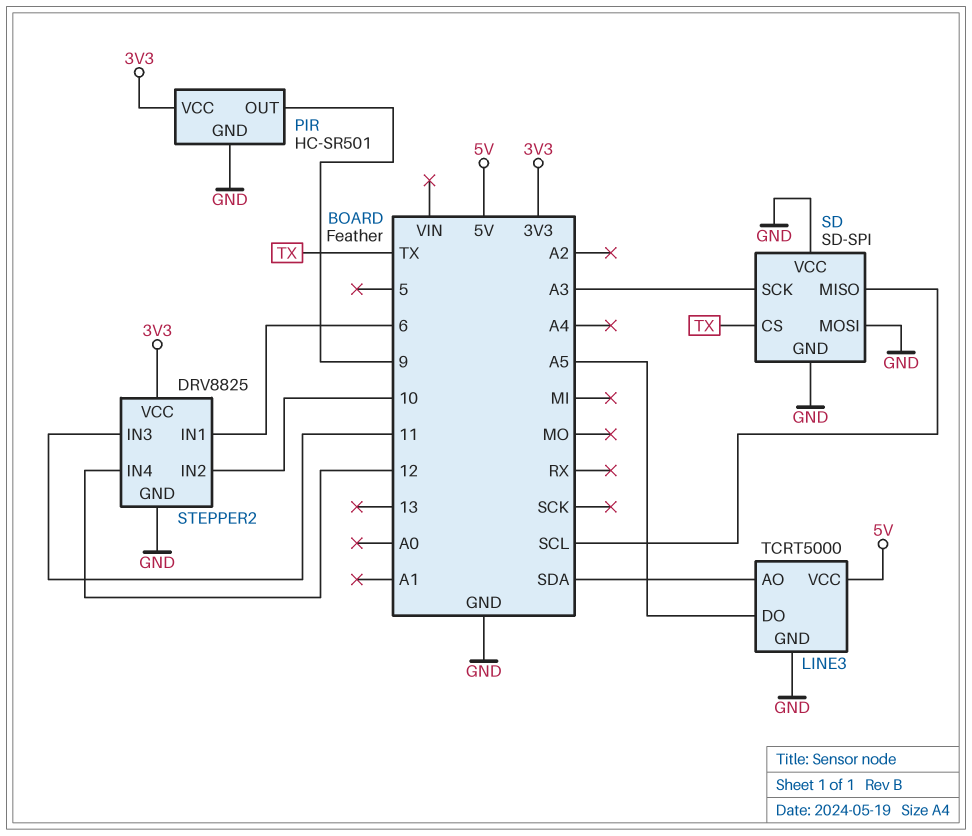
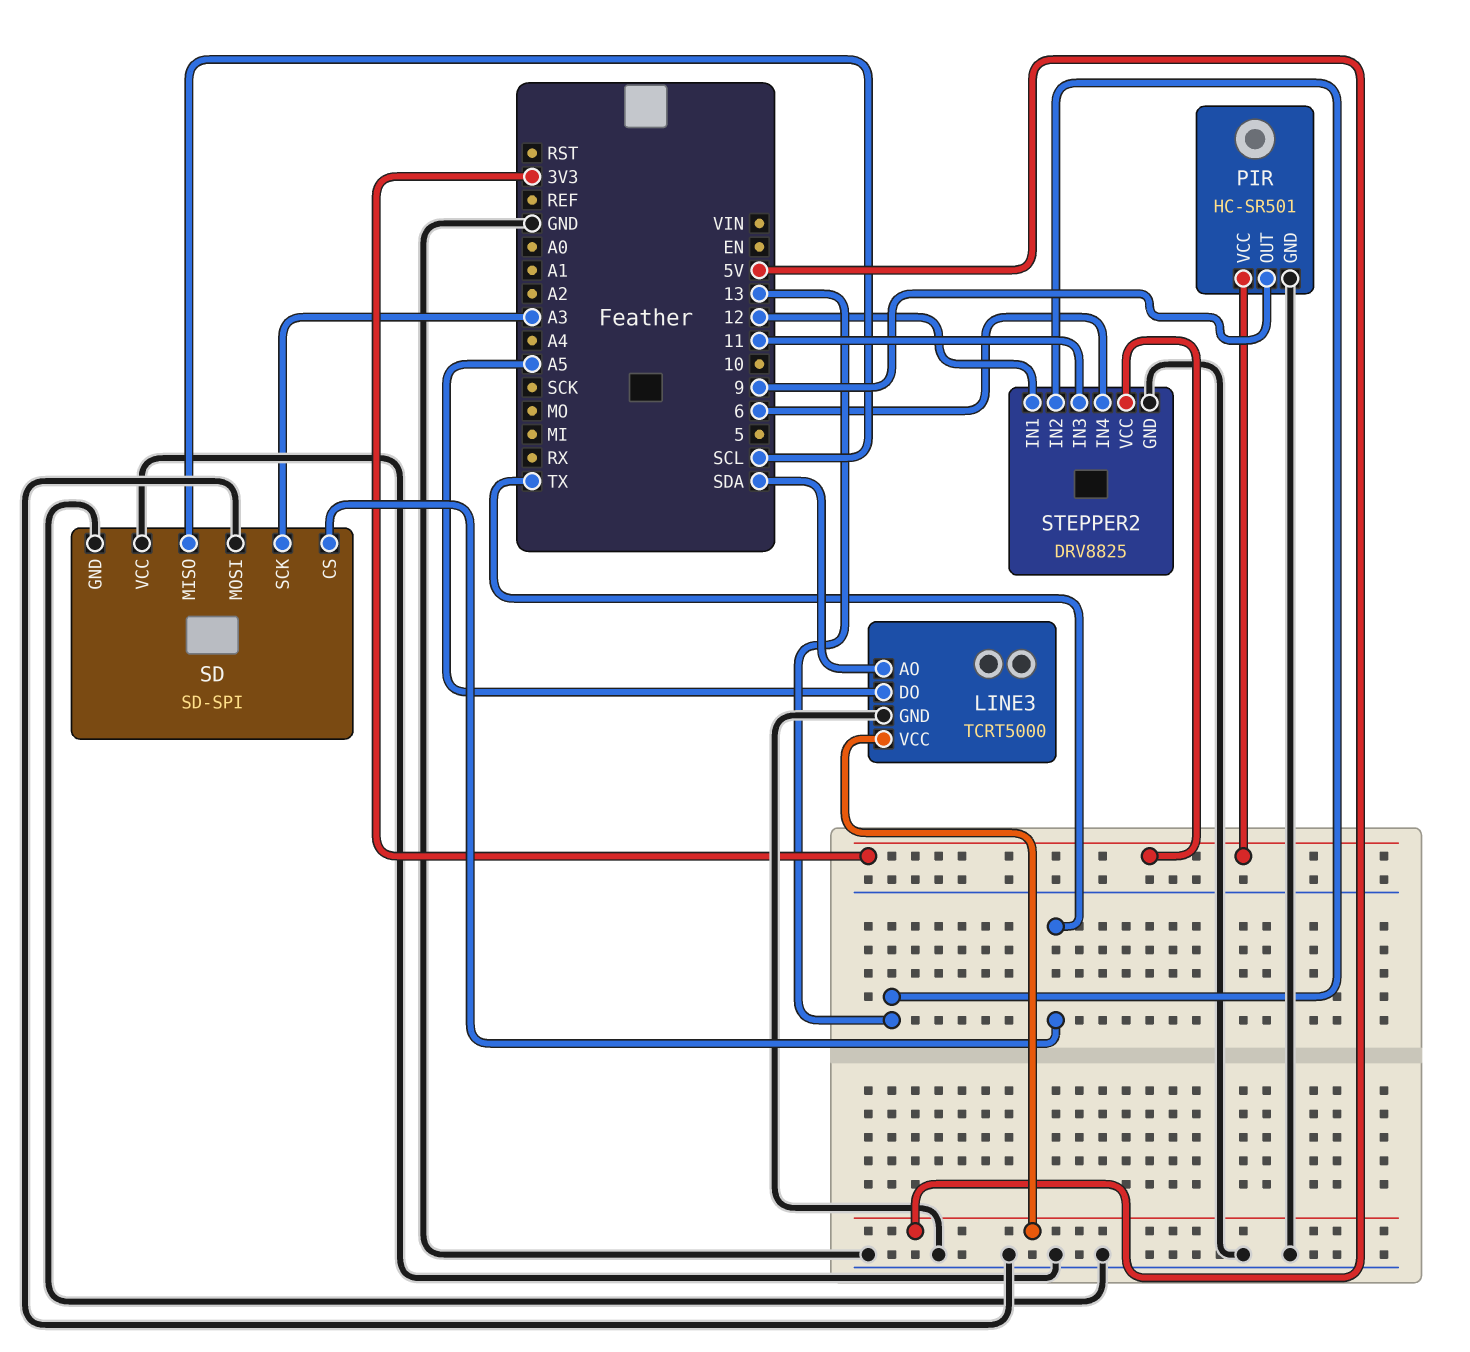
STEPPER2 pin IN1: 6 -> 12
STEPPER2 pin IN2: 10 -> 13
STEPPER2 pin IN4: 12 -> 6

